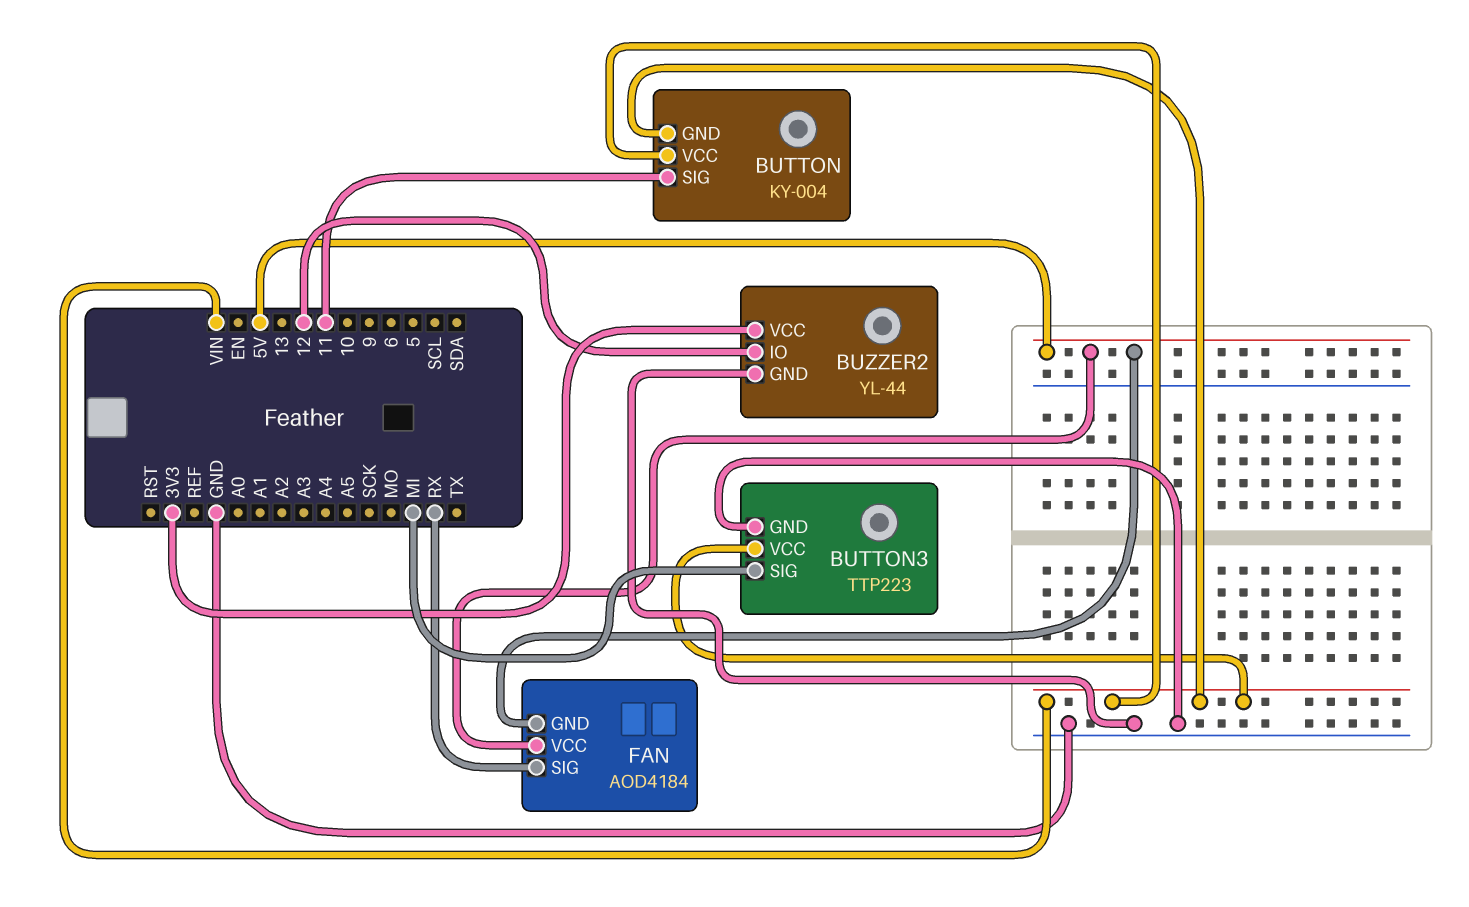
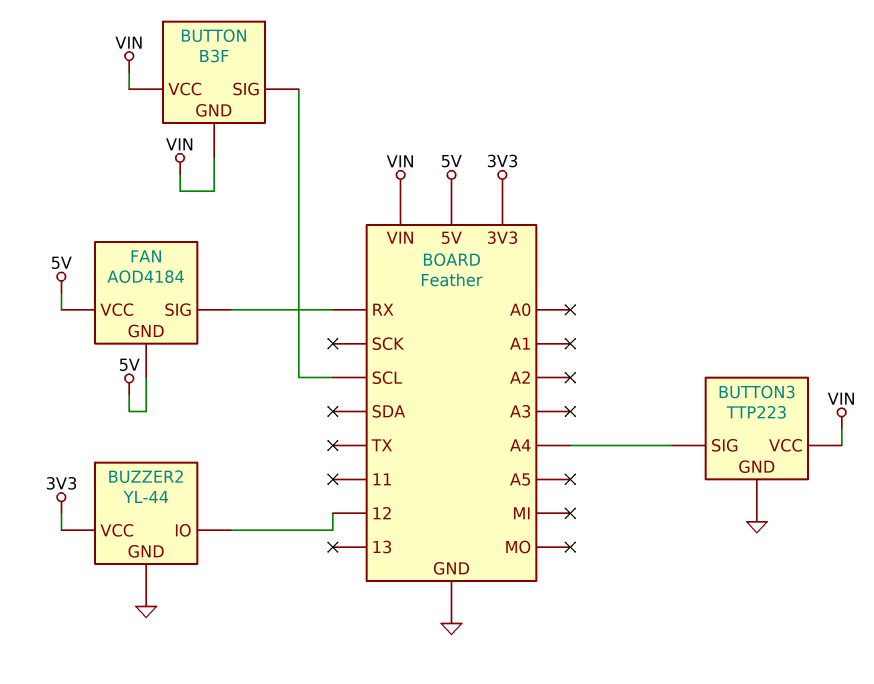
BUTTON: KY-004 -> B3F
BUTTON pin SIG: 11 -> SCL
BUTTON3 pin SIG: MI -> A4

